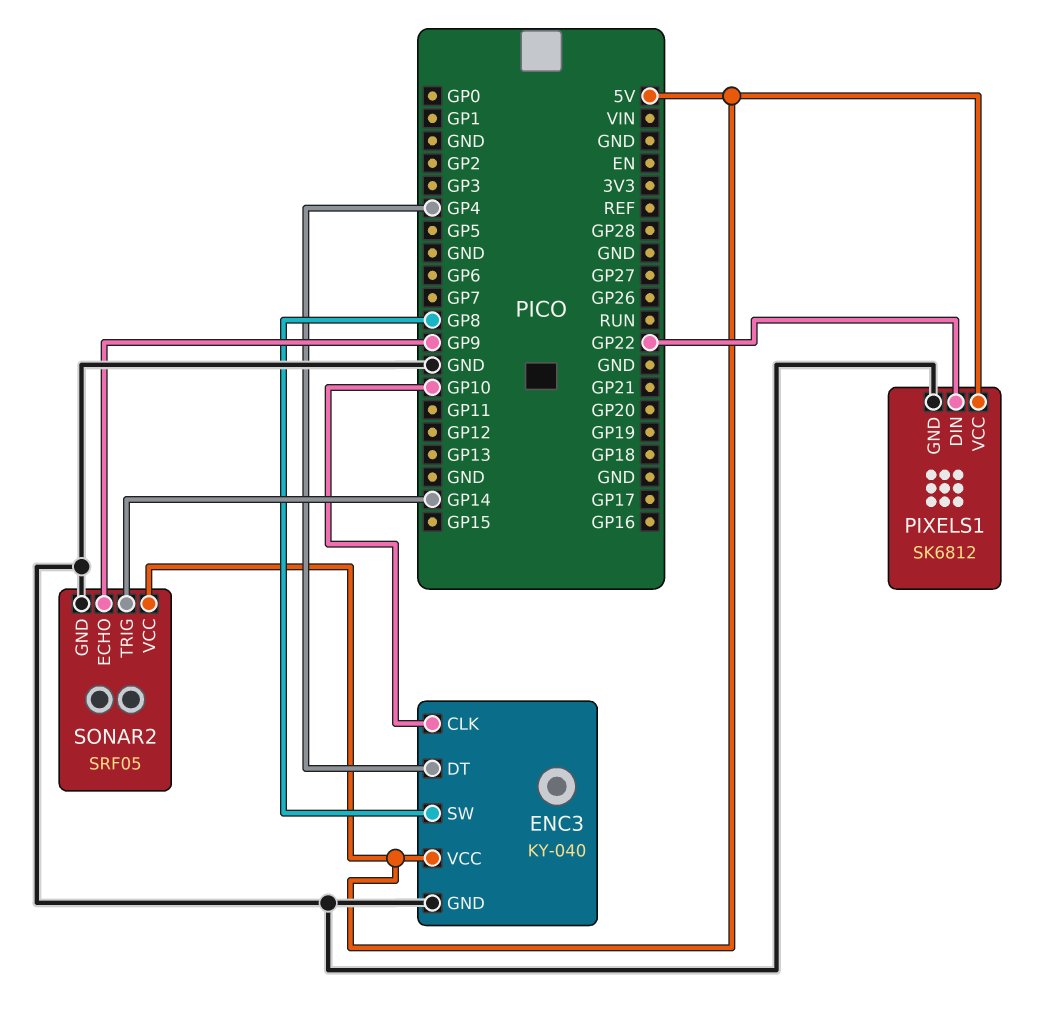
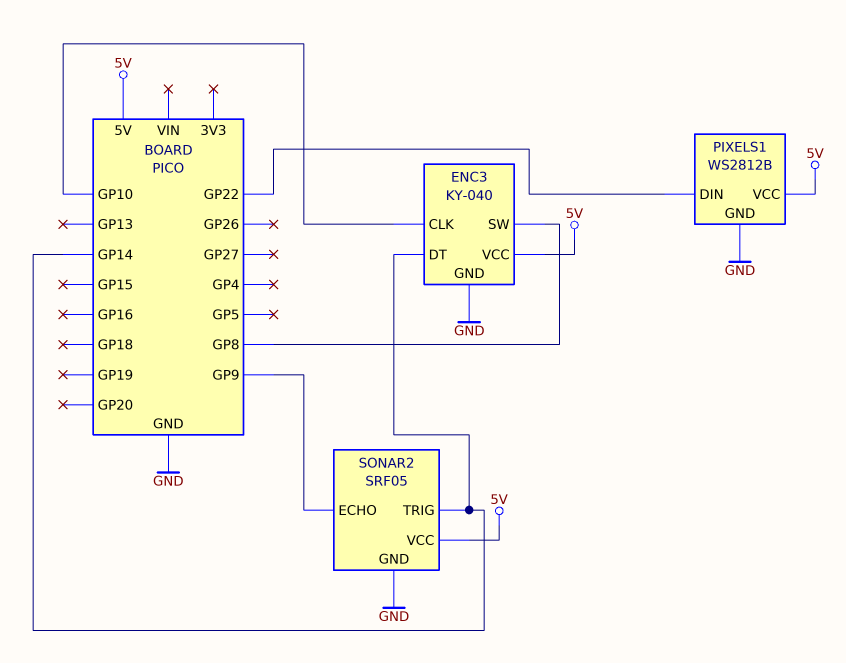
ENC3 pin DT: GP4 -> GP14
PIXELS1: SK6812 -> WS2812B

